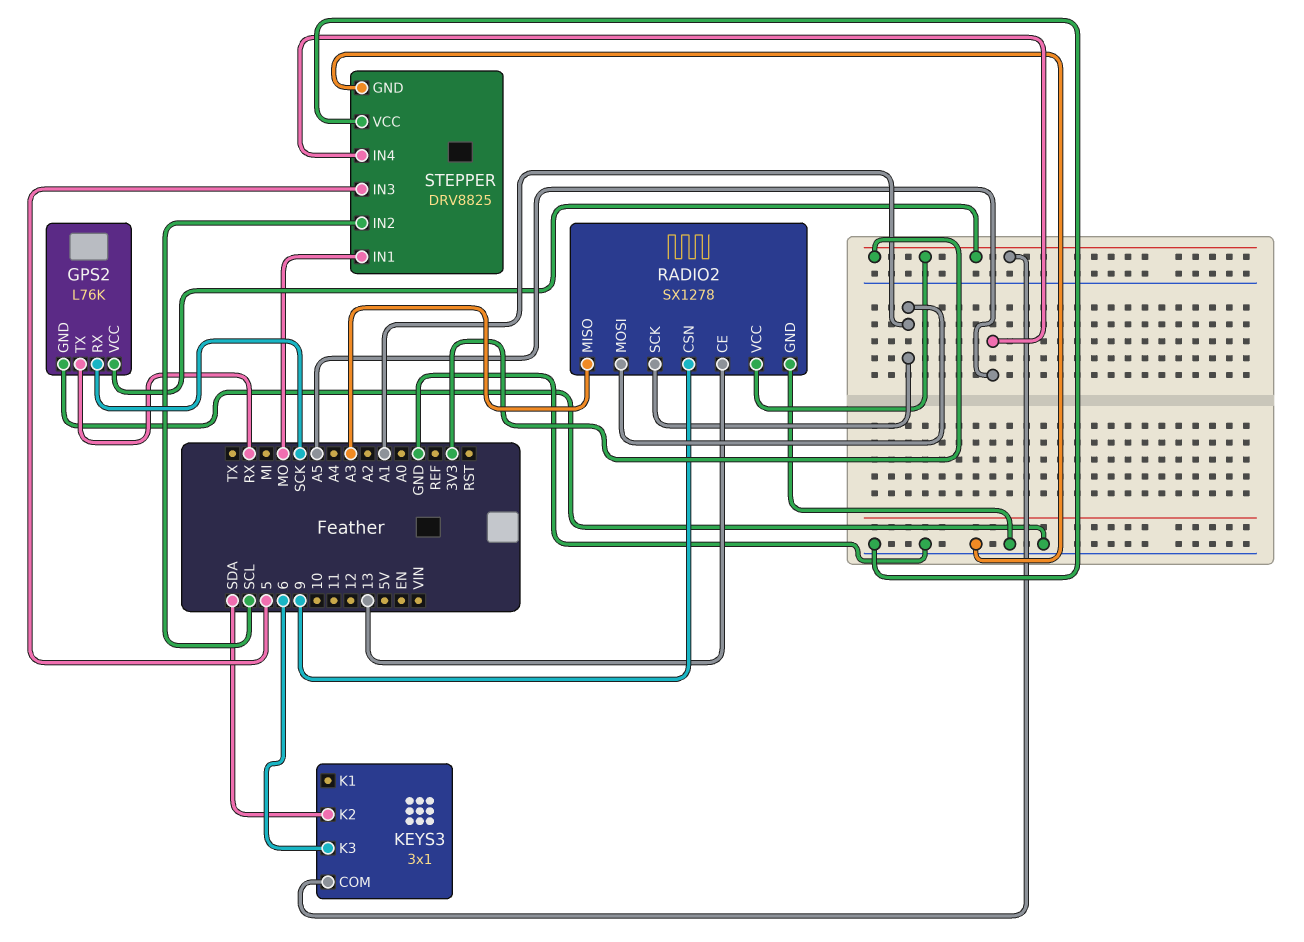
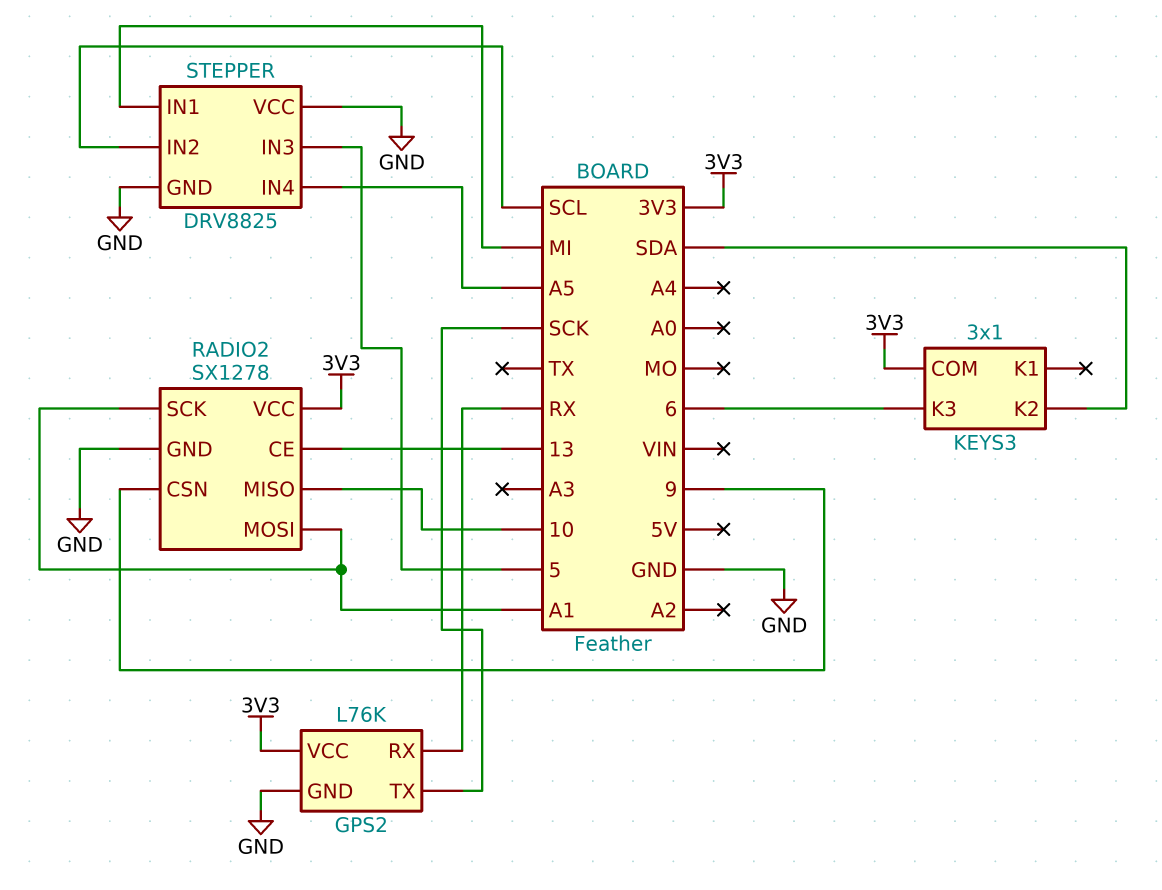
GPS2 pin RX: SCK -> RX
GPS2 pin TX: RX -> SCK
RADIO2 pin MISO: A3 -> 10
STEPPER pin IN1: MO -> MI

